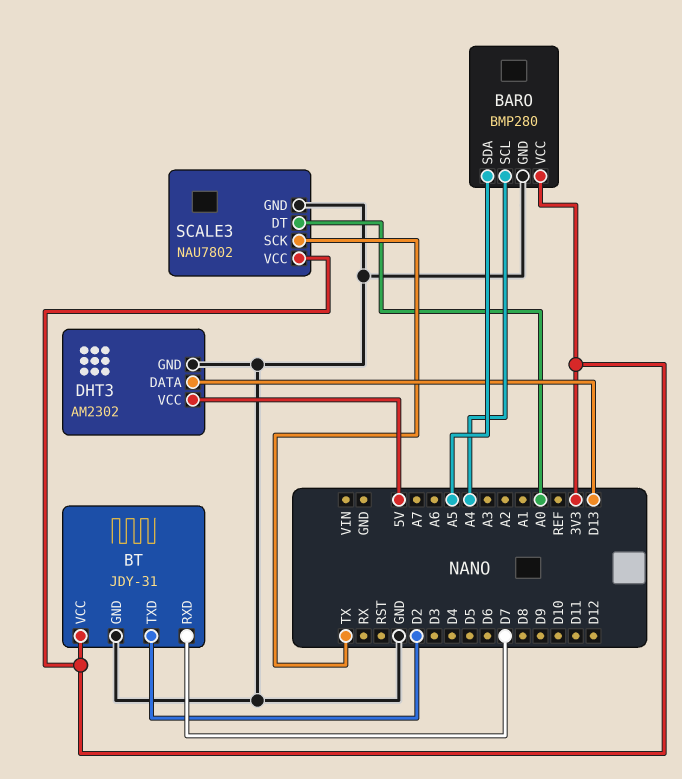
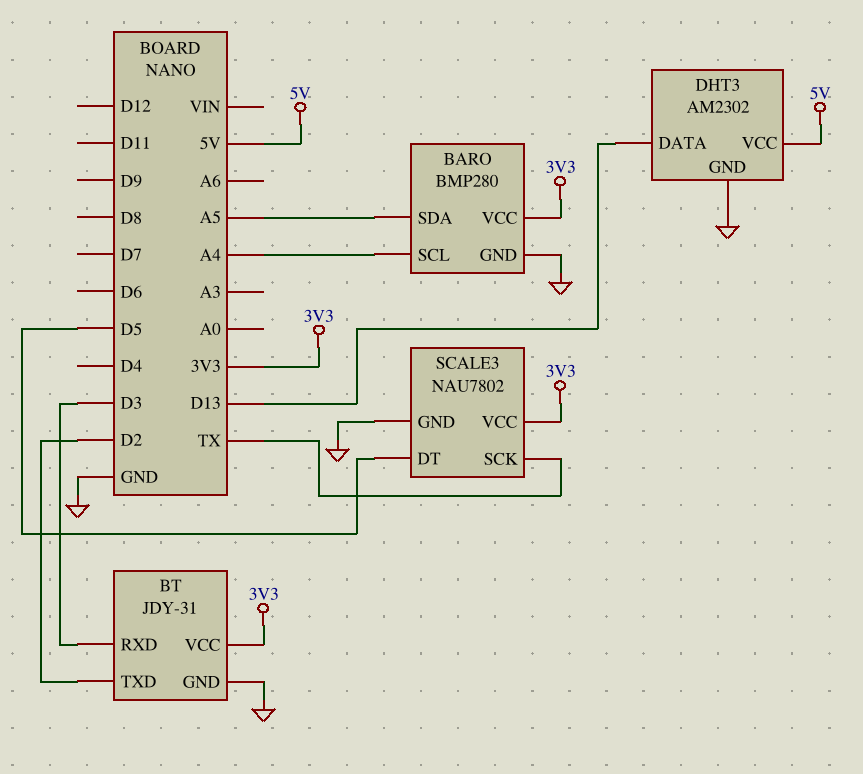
BT pin RXD: D7 -> D3
SCALE3 pin DT: A0 -> D5

